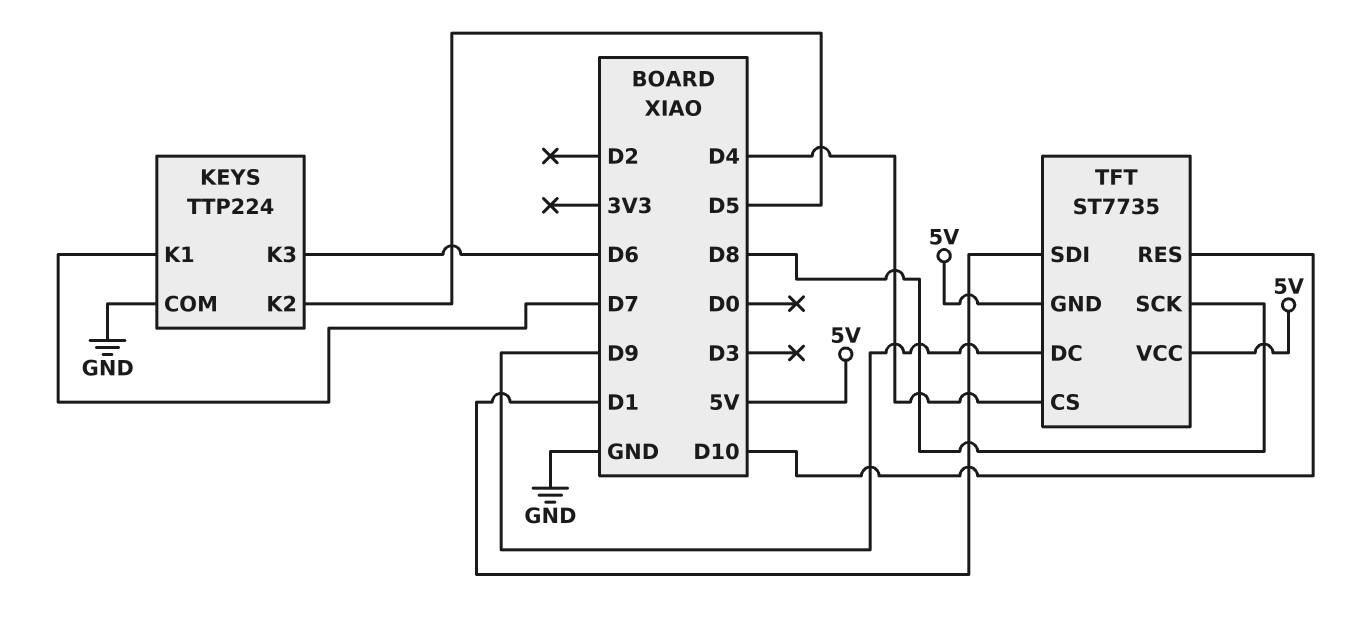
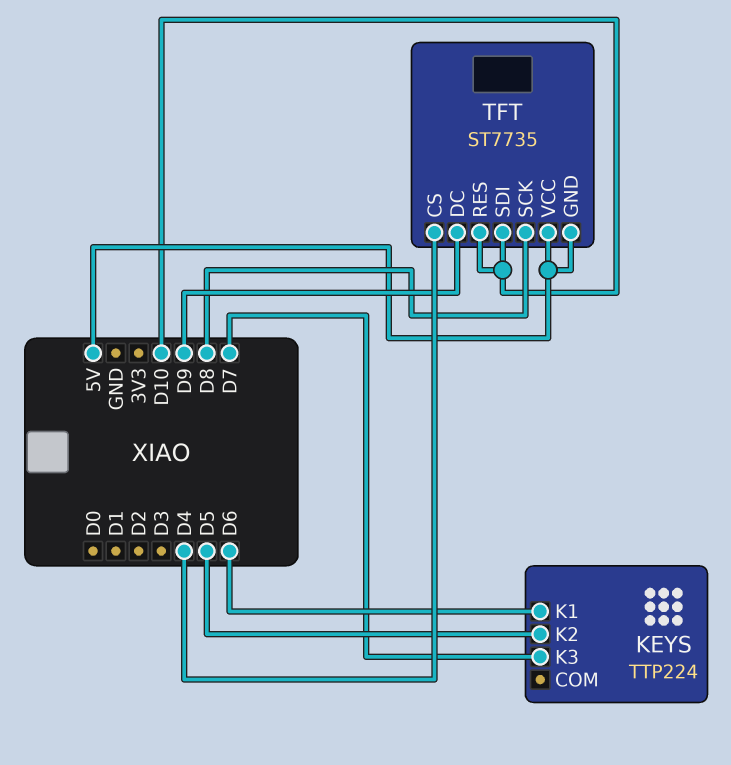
KEYS pin COM: GND -> none
KEYS pin K1: D7 -> D6
KEYS pin K3: D6 -> D7
TFT pin SDI: D1 -> D10

